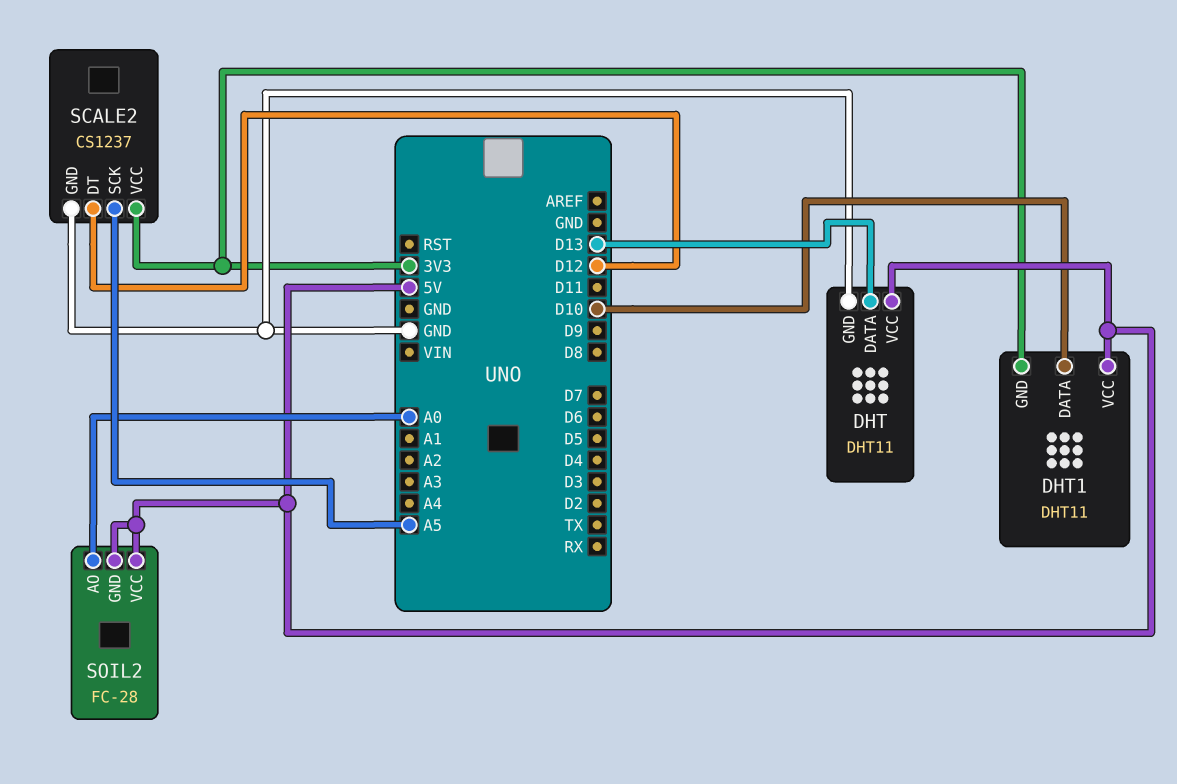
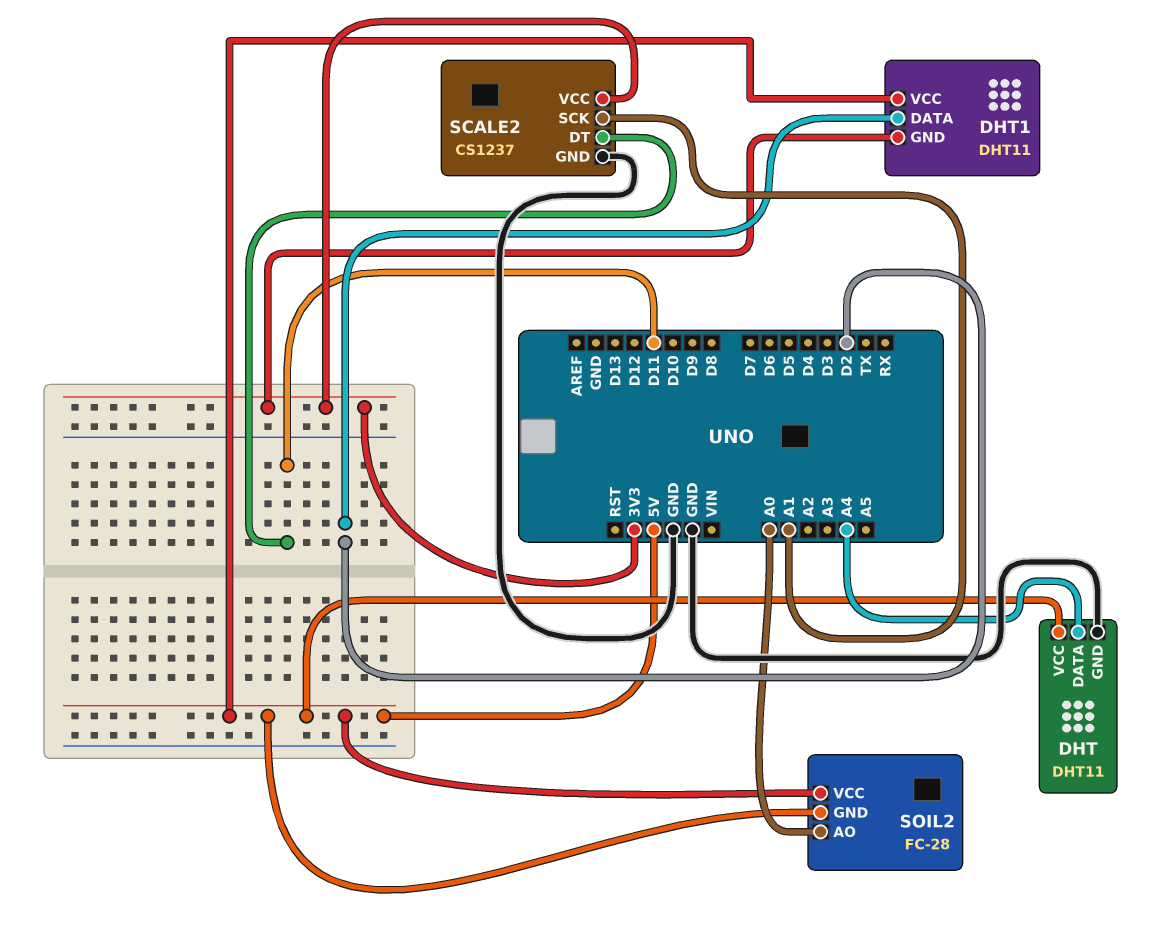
DHT pin DATA: D13 -> A4
DHT1 pin DATA: D10 -> D2
SCALE2 pin DT: D12 -> D11
SCALE2 pin SCK: A5 -> A1

